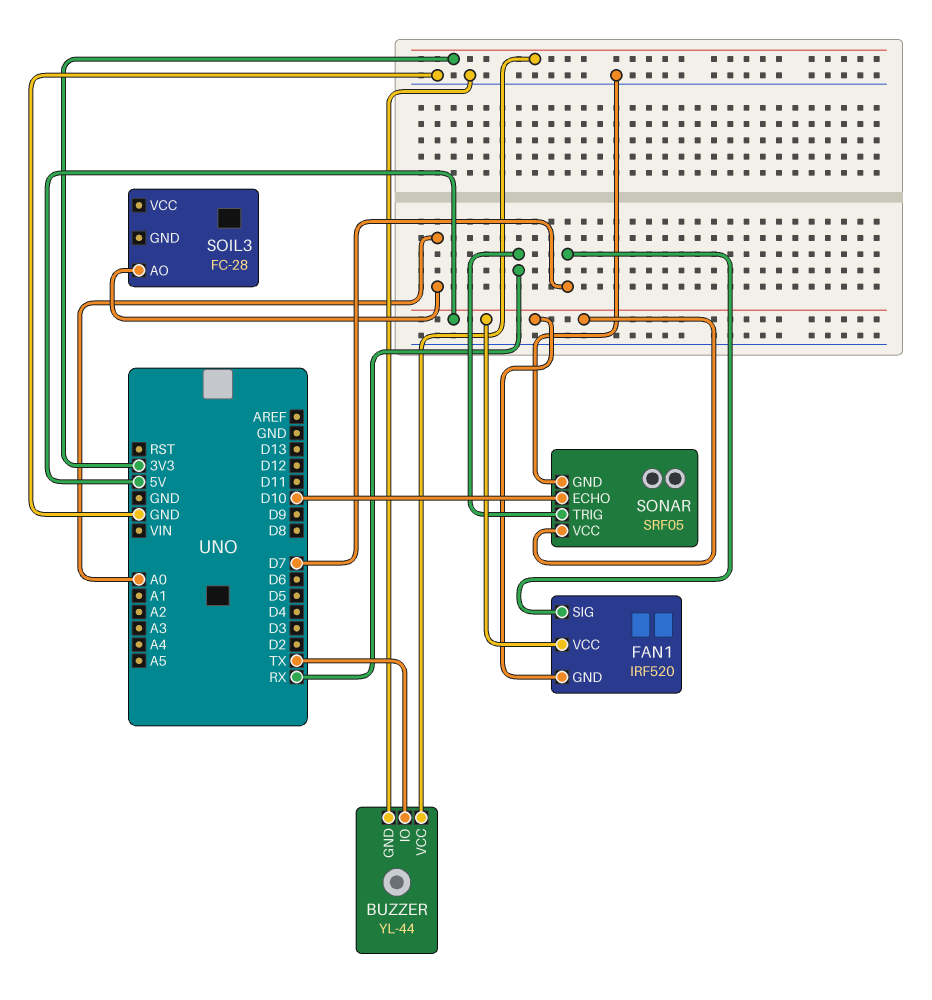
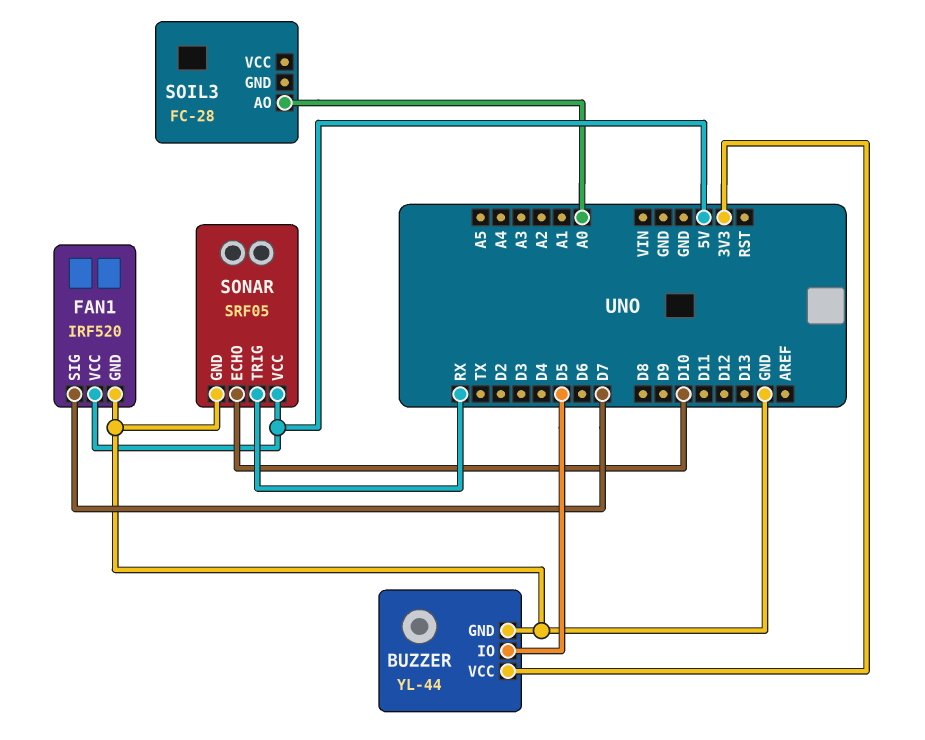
BUZZER pin IO: TX -> D5
FAN1 pin GND: 5V -> GND

